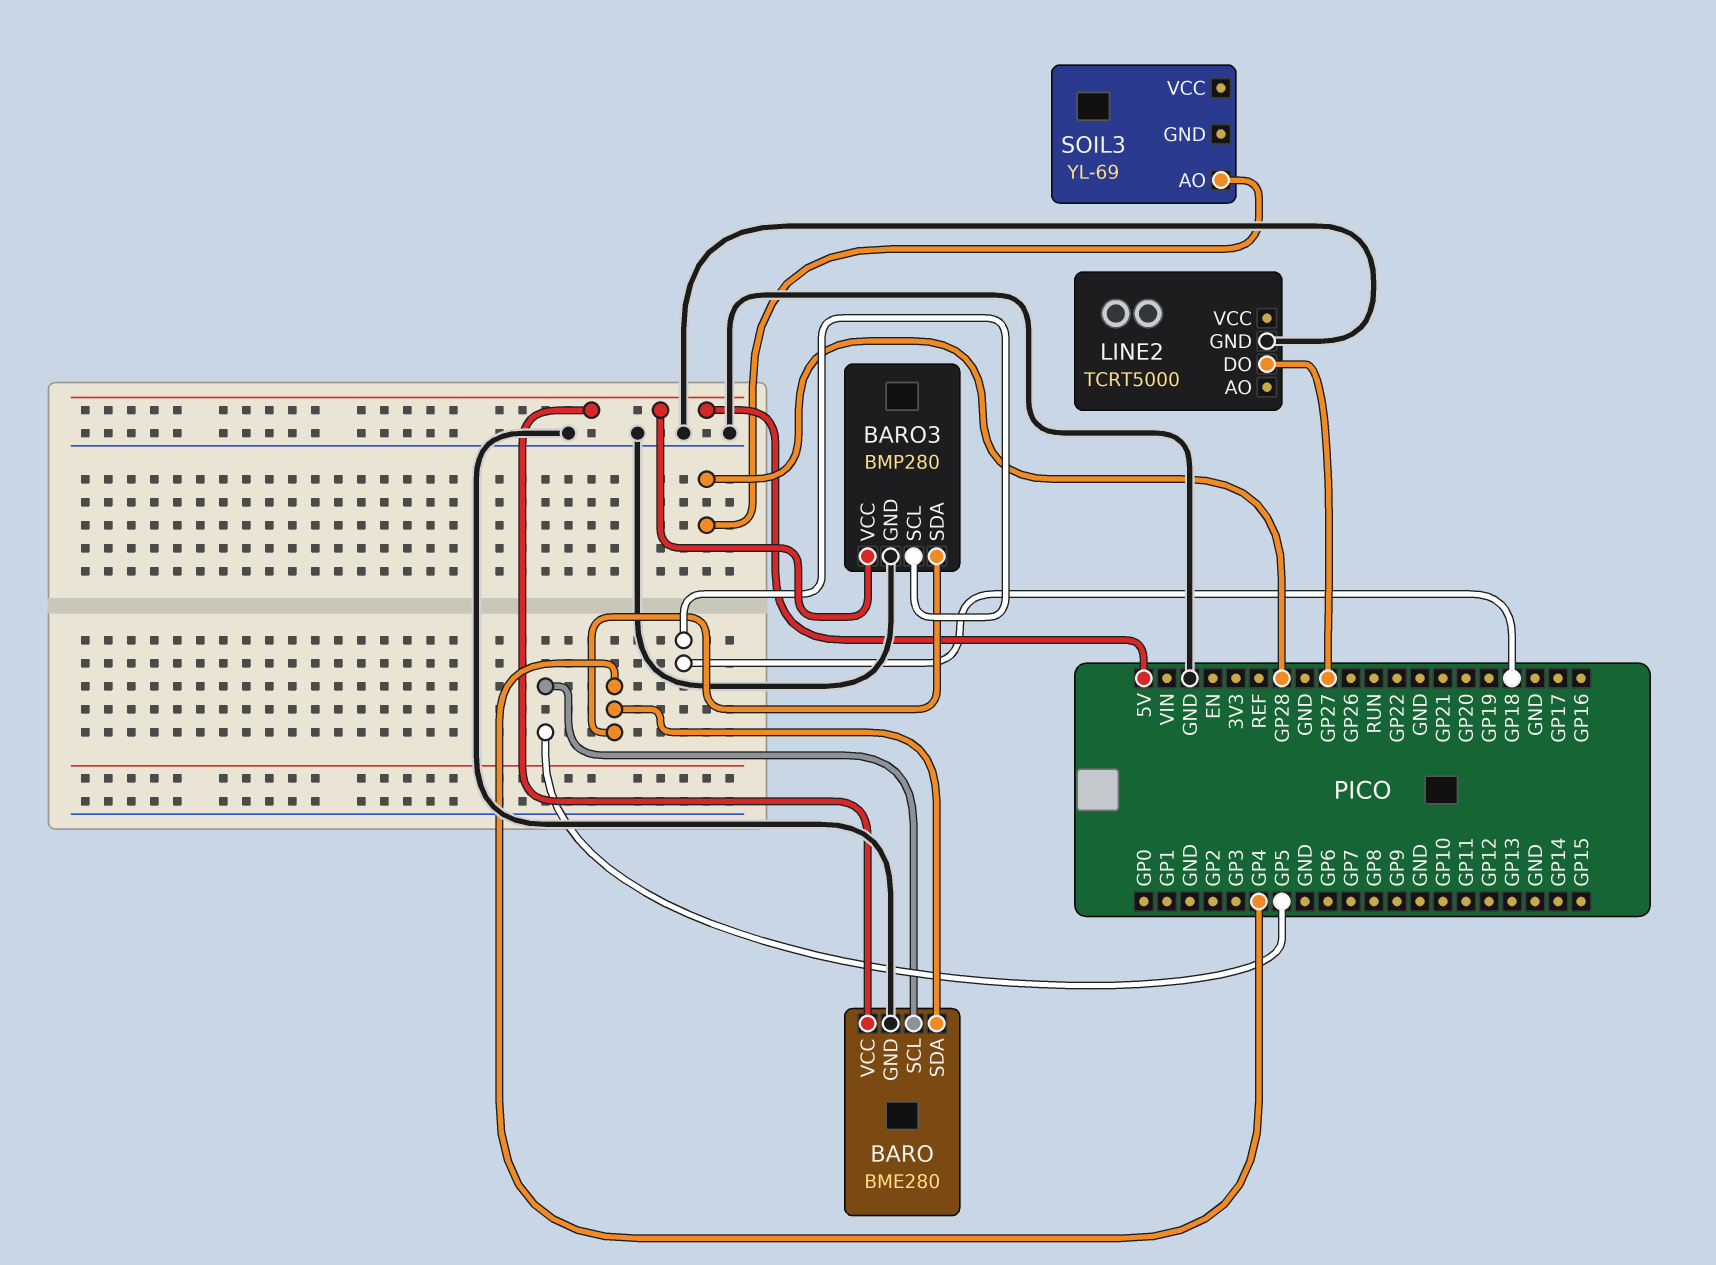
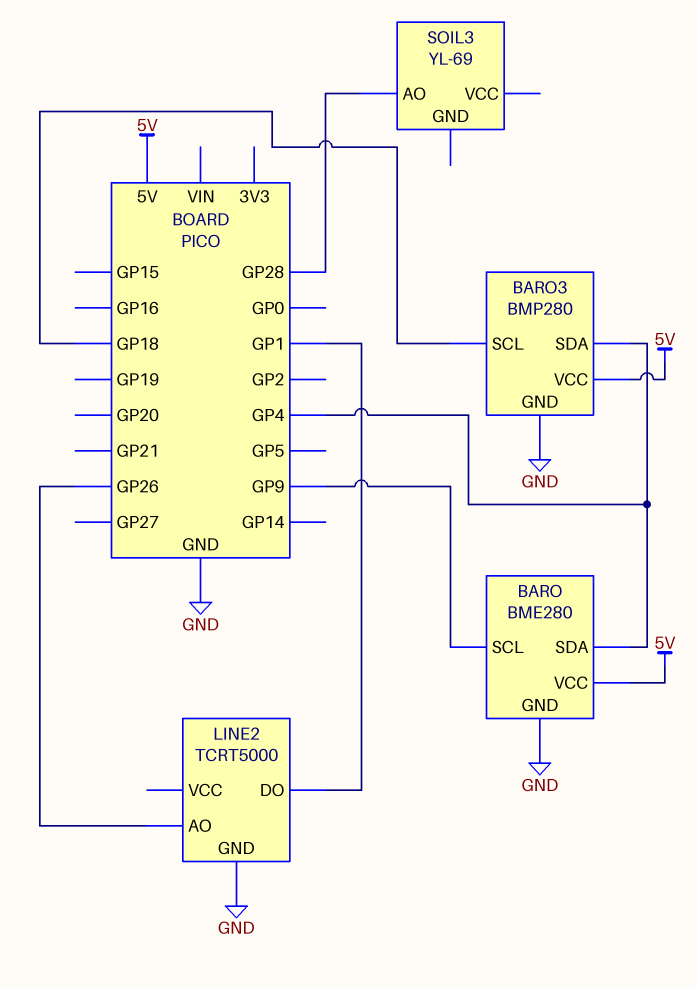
BARO pin SCL: GP5 -> GP9
LINE2 pin AO: none -> GP26
LINE2 pin DO: GP27 -> GP1

